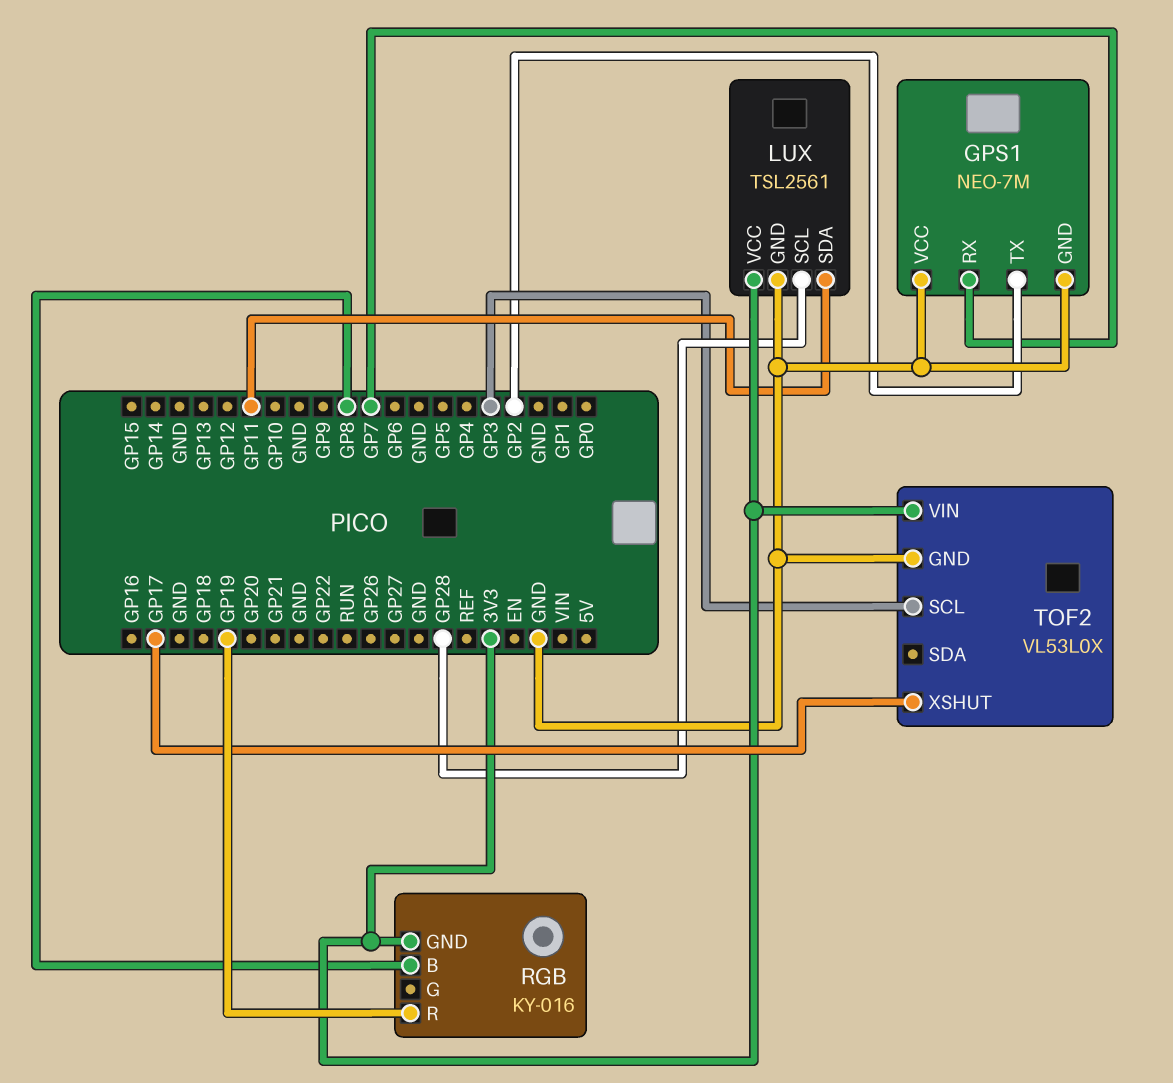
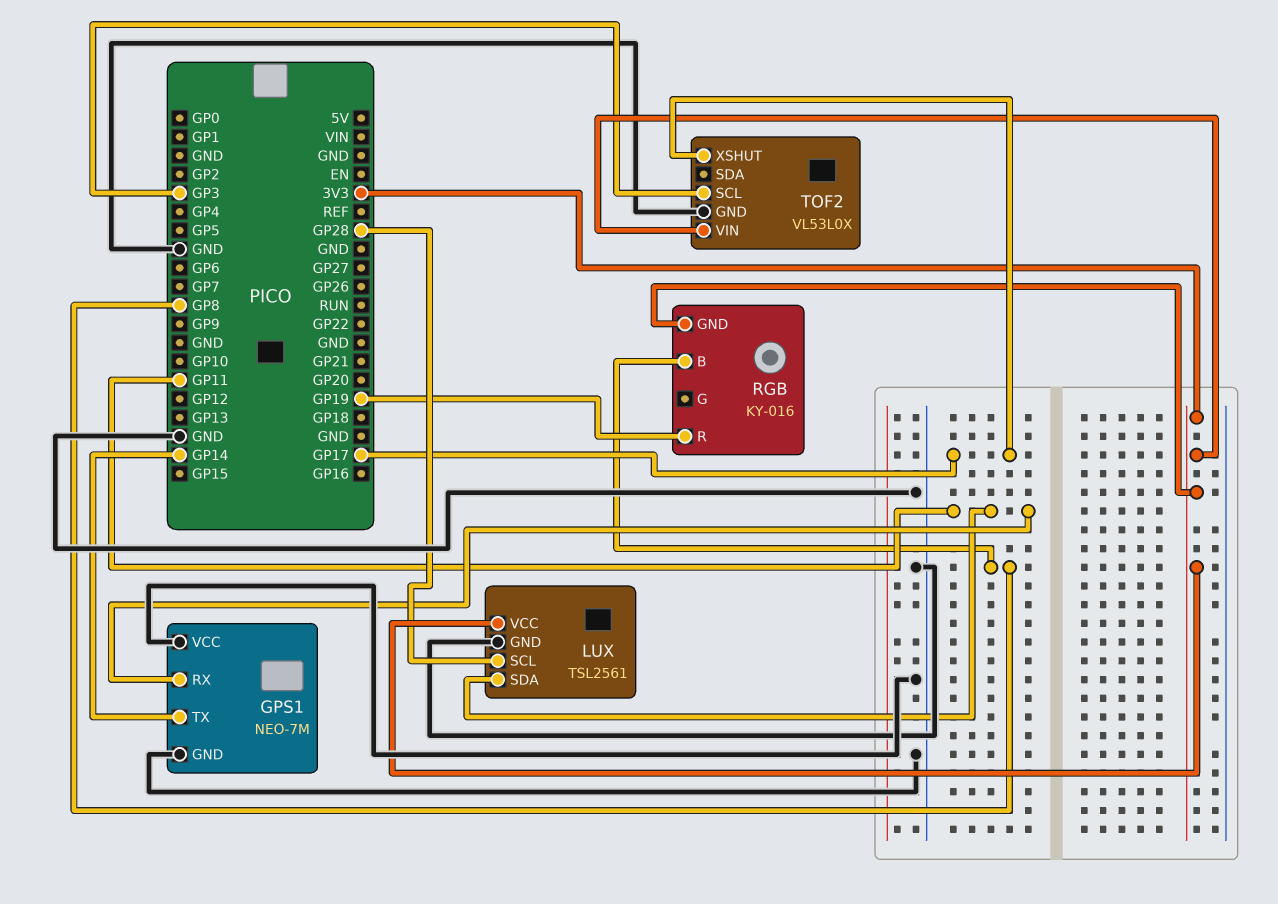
GPS1 pin RX: GP7 -> GP11
GPS1 pin TX: GP2 -> GP14

